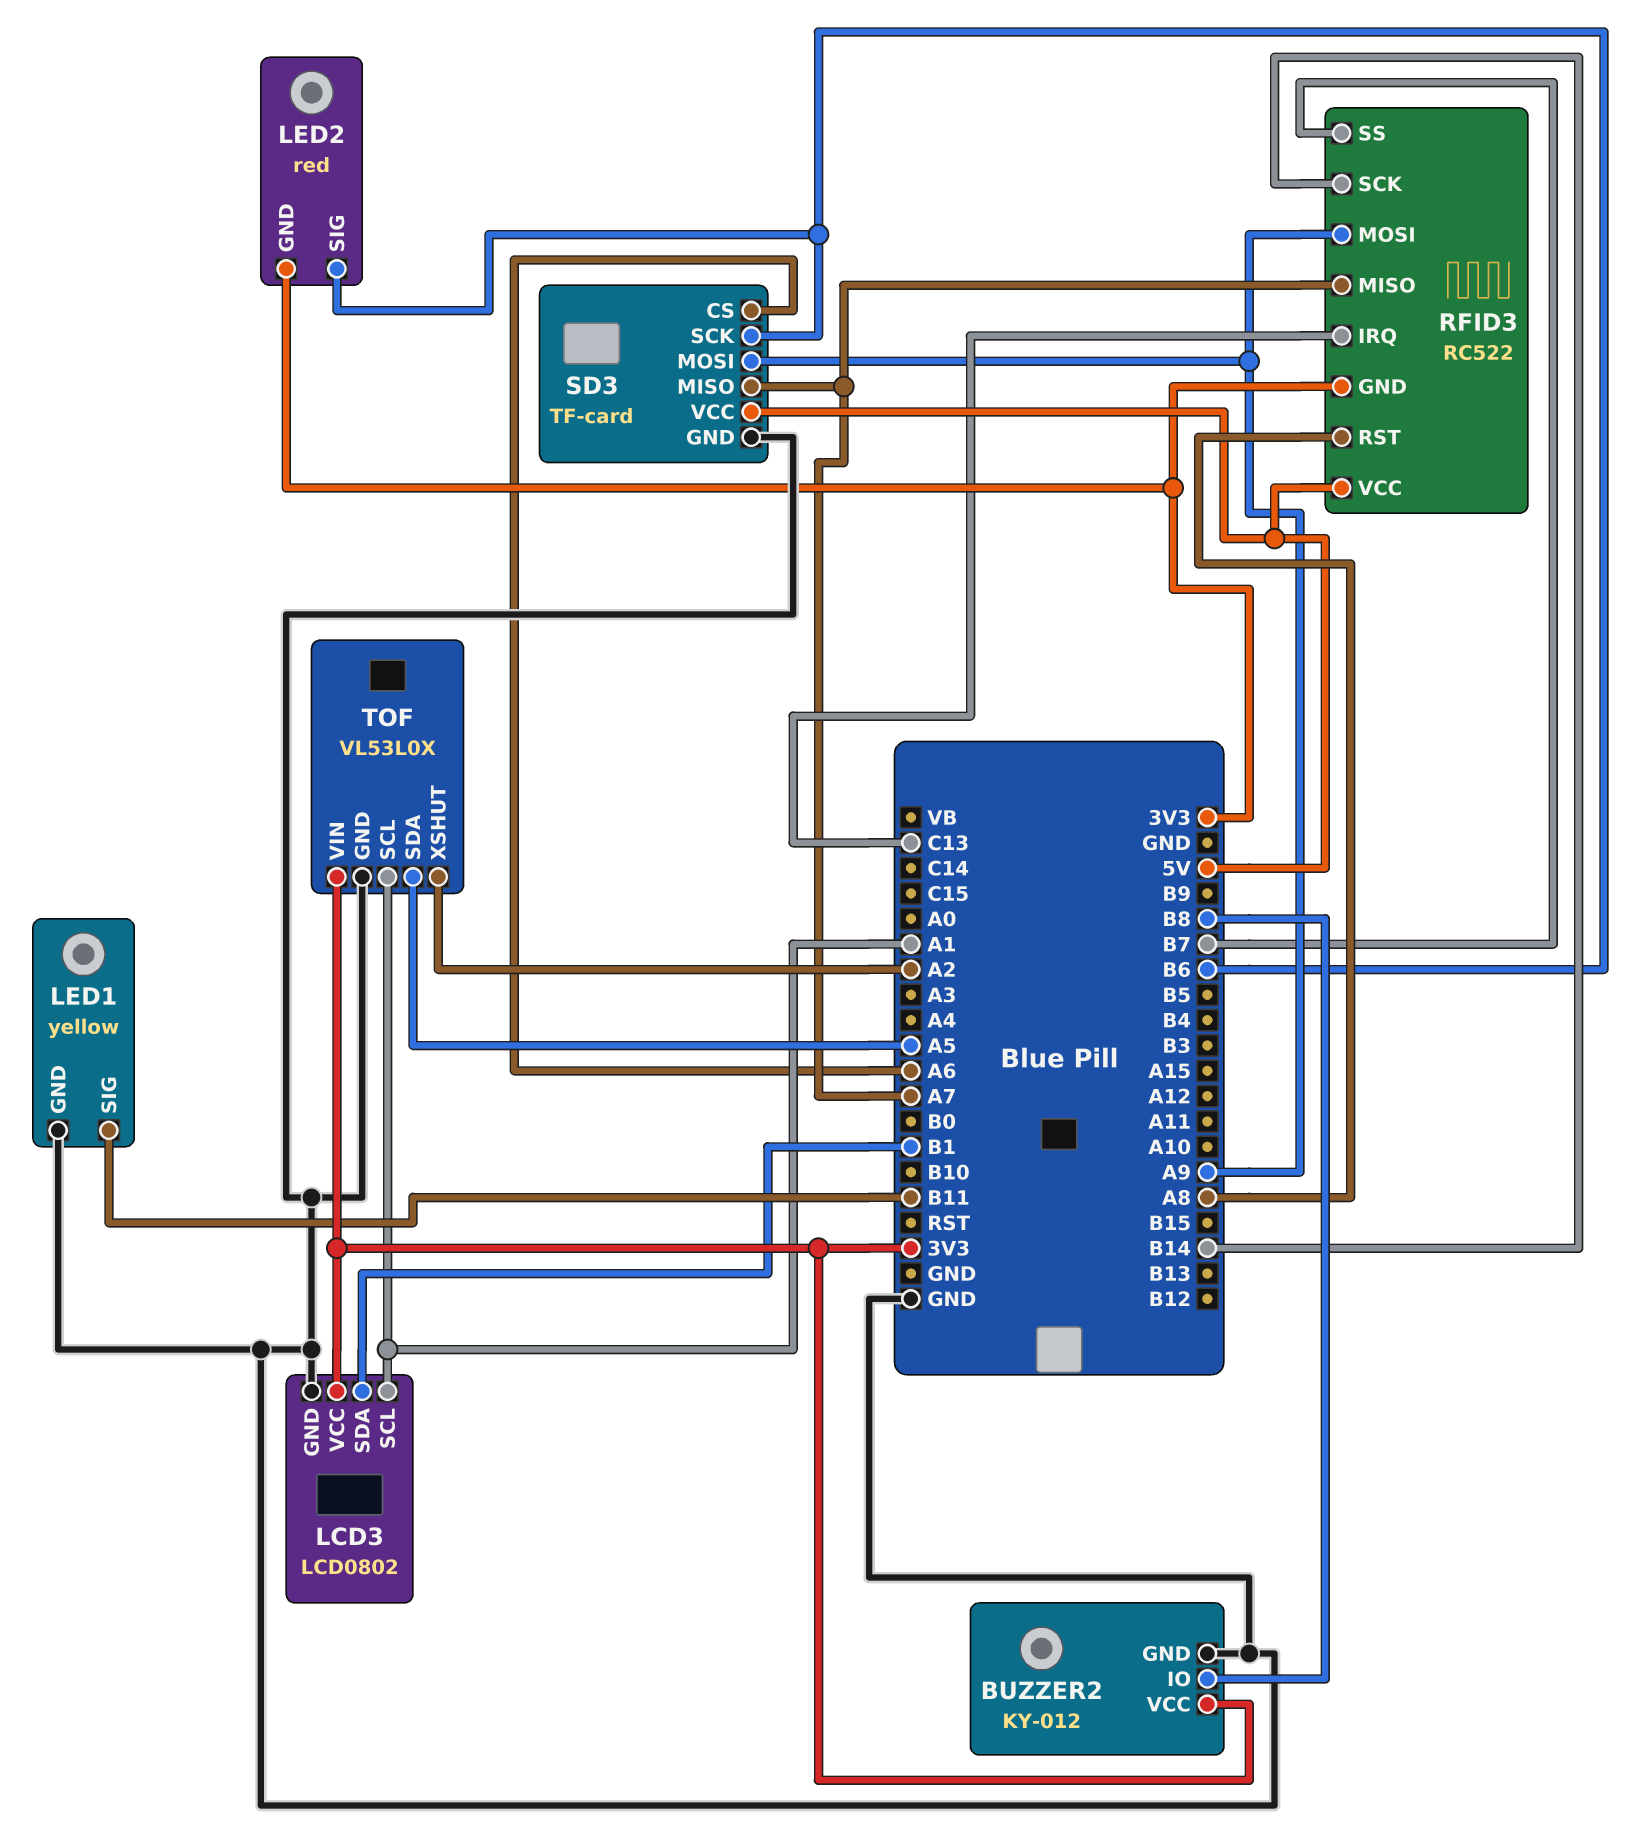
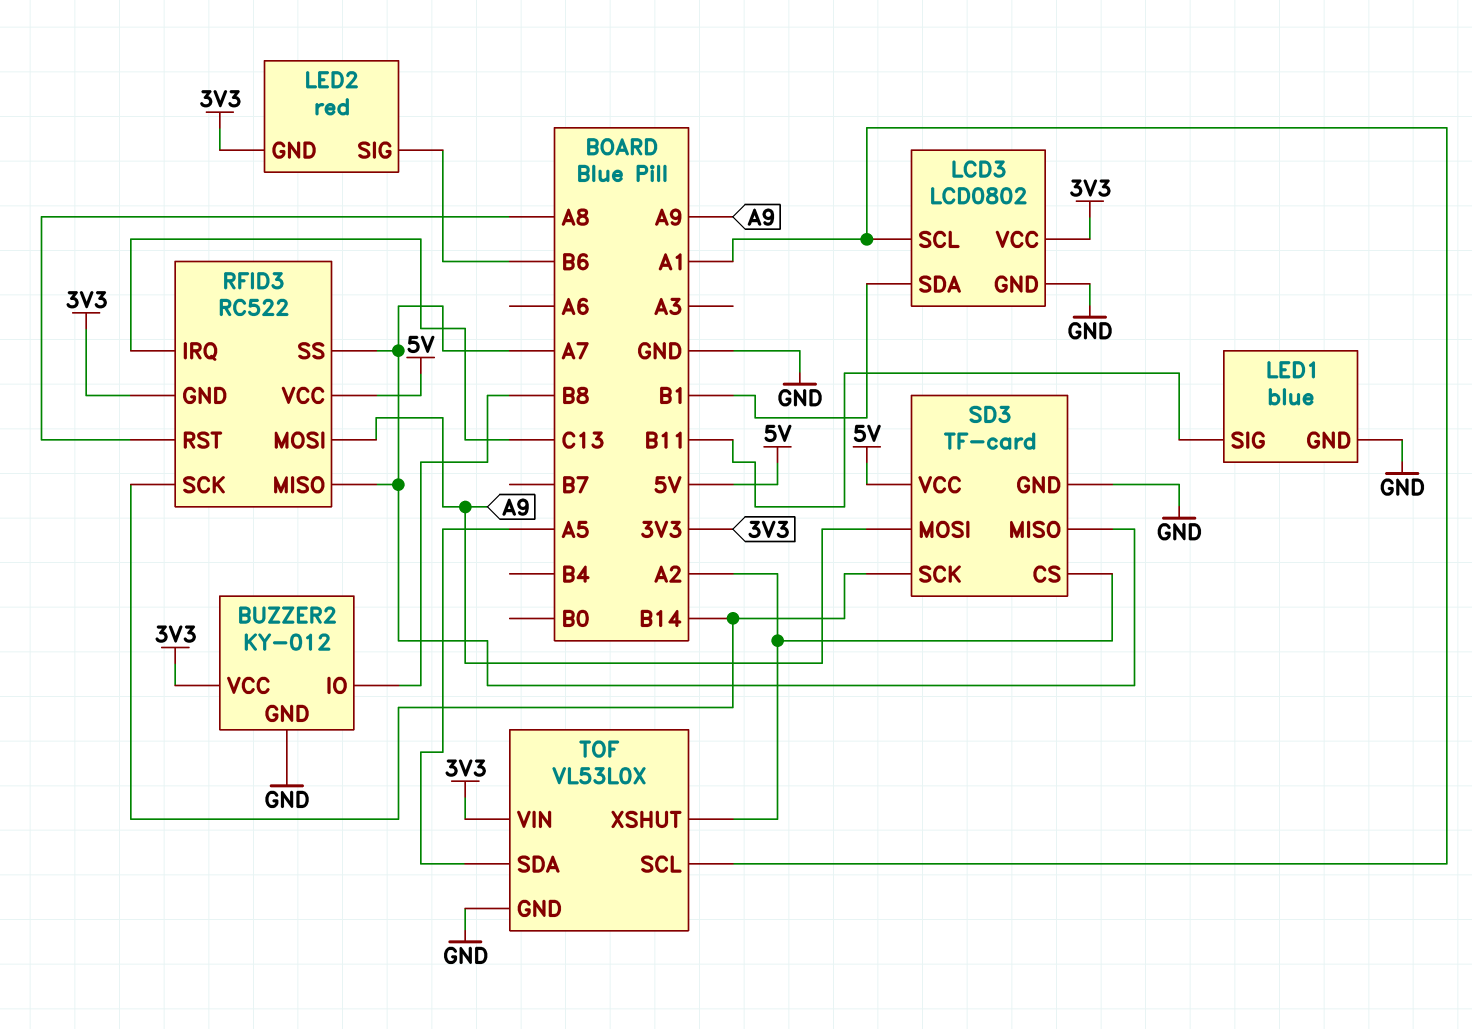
LED1: yellow -> blue
RFID3 pin SS: B7 -> A7
SD3 pin CS: A6 -> A2
SD3 pin SCK: B6 -> B14

